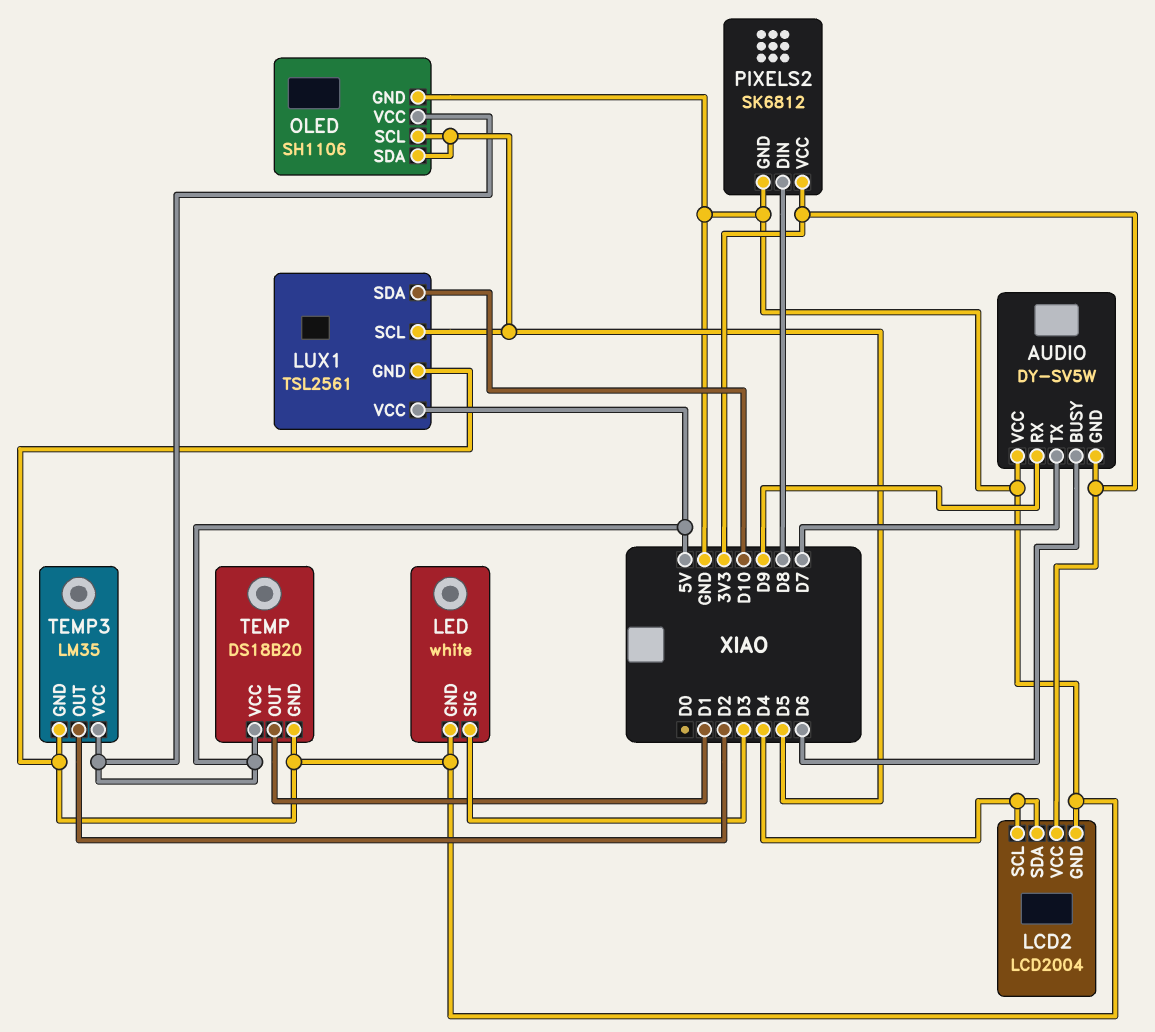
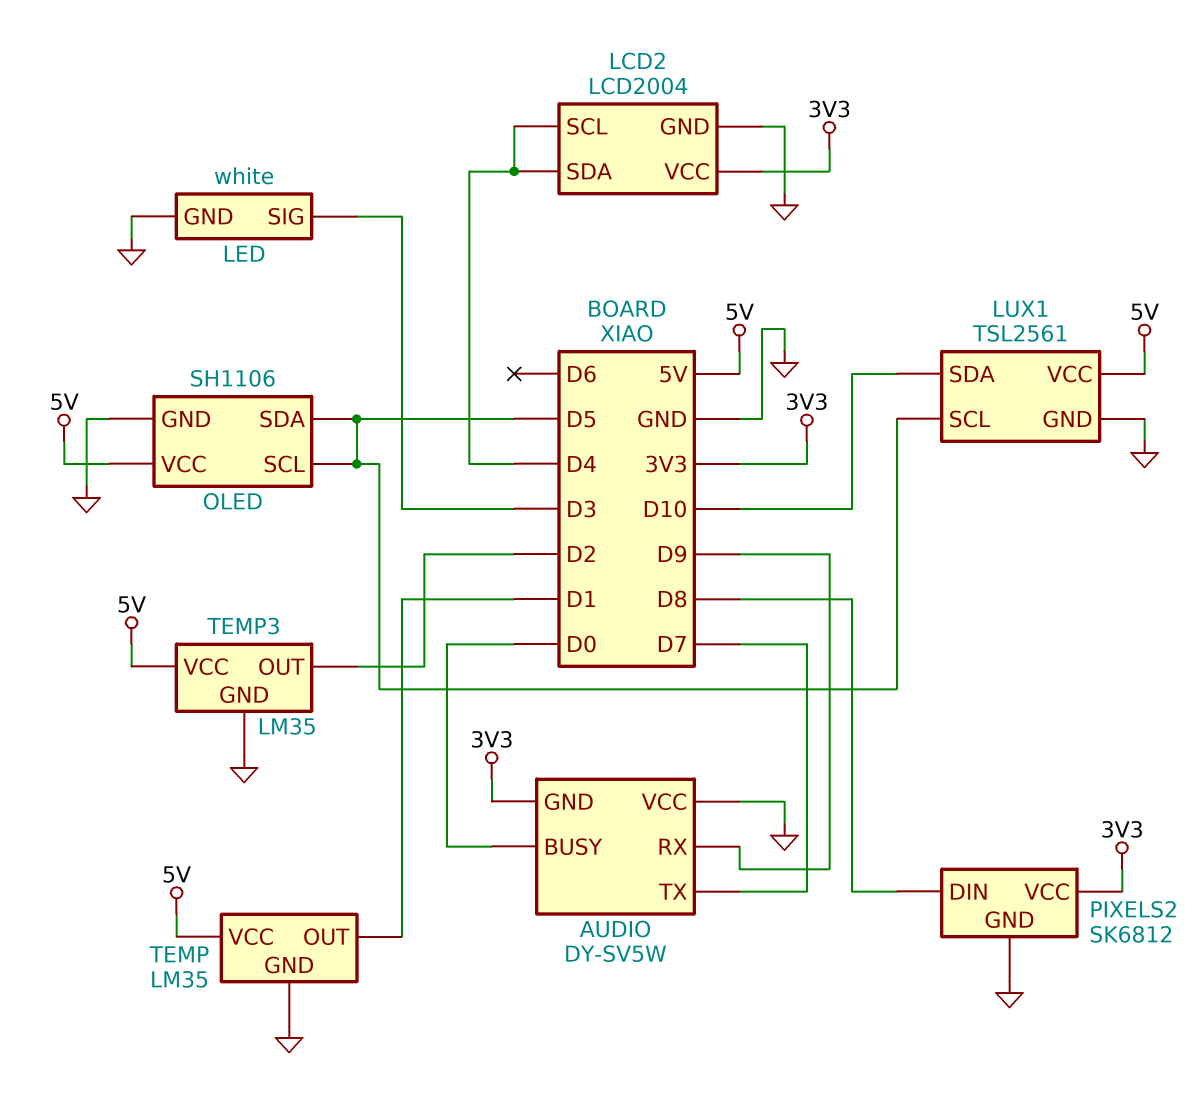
AUDIO pin BUSY: D6 -> D0
TEMP: DS18B20 -> LM35

